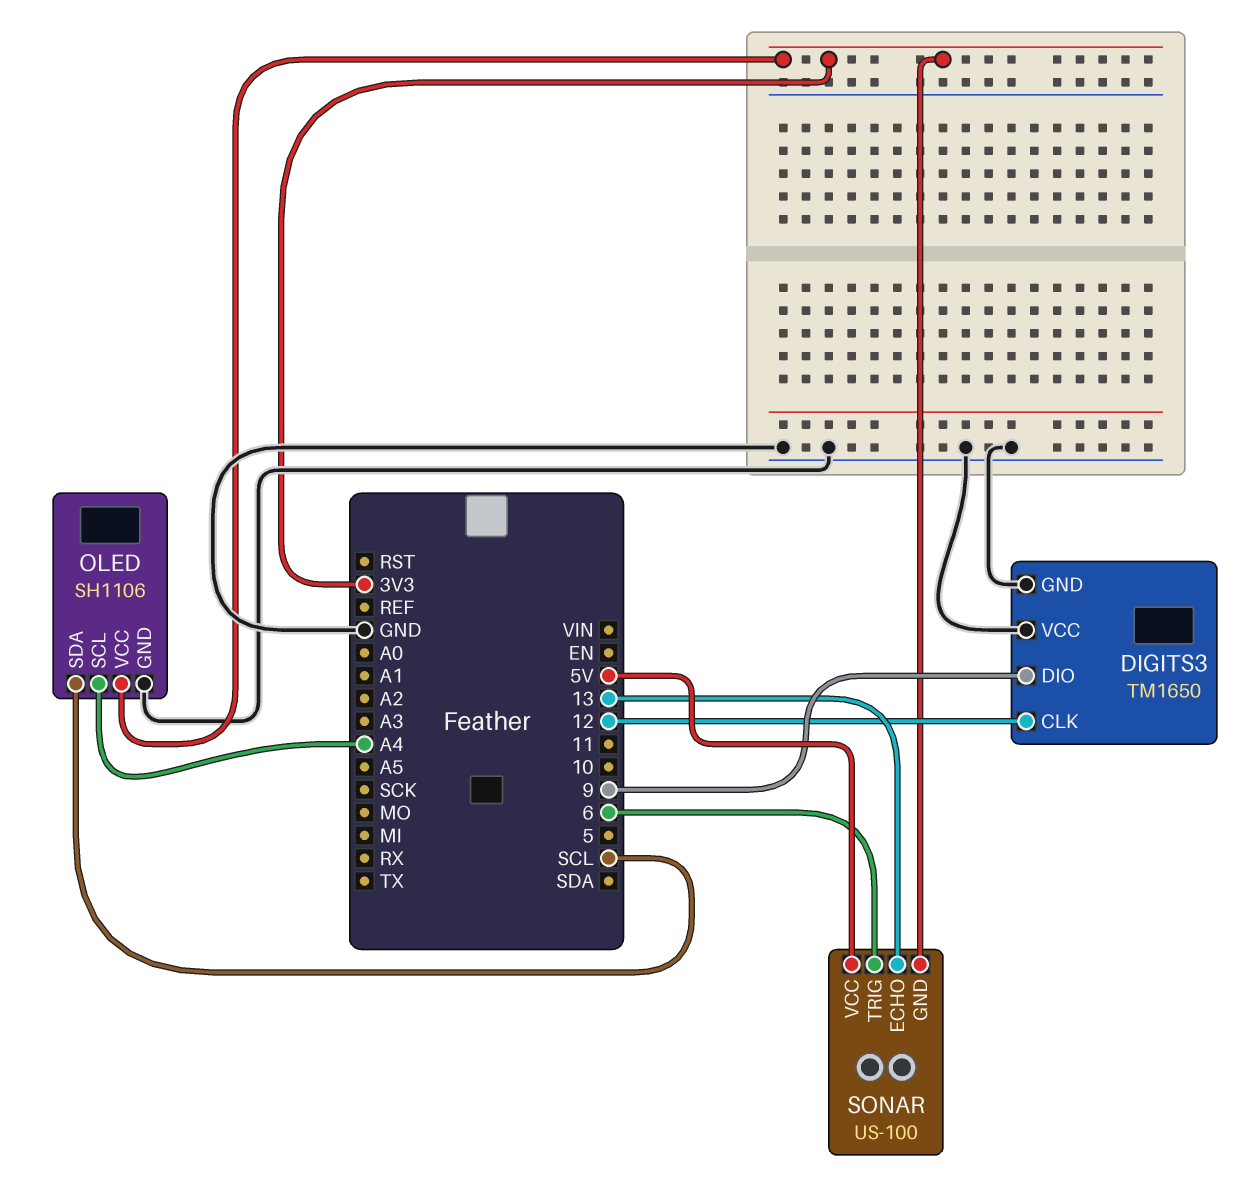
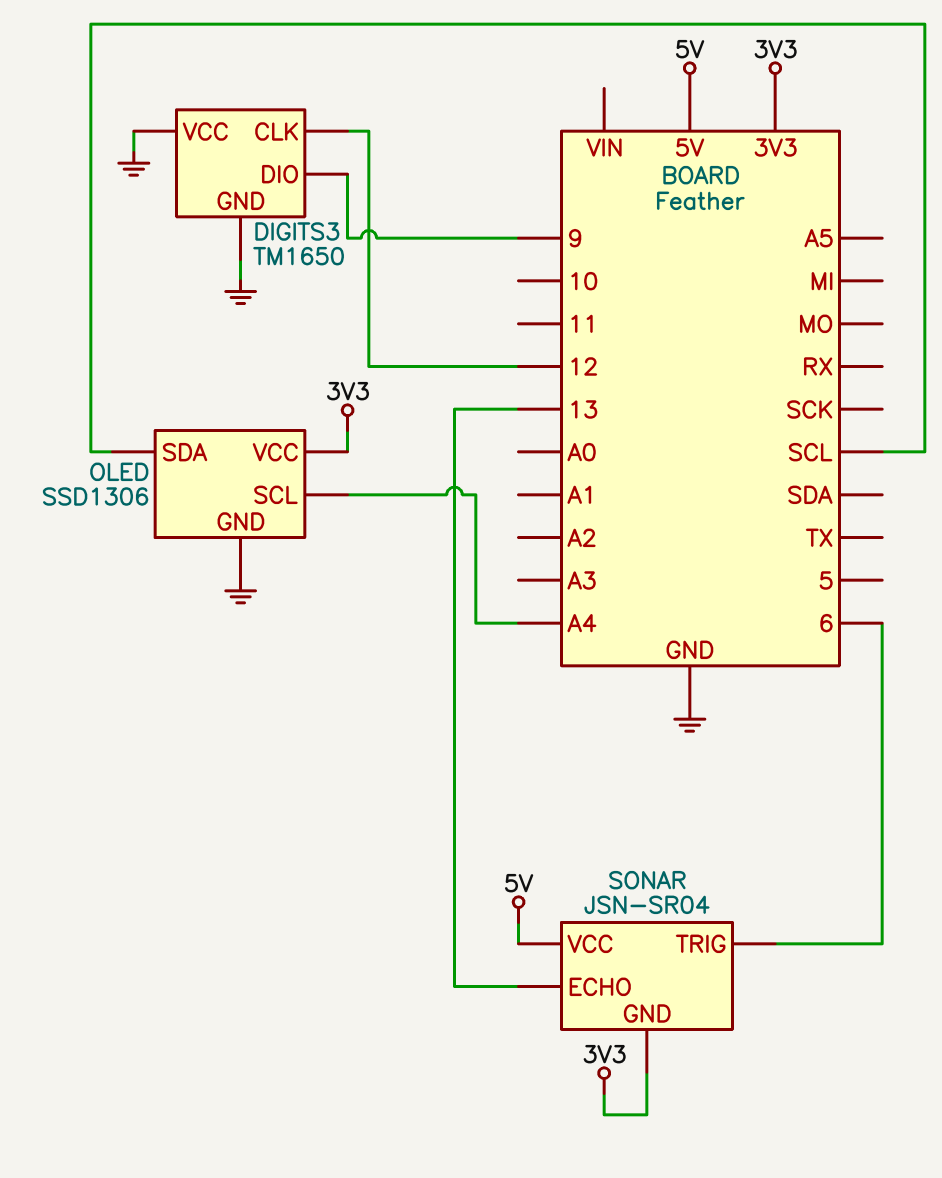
OLED: SH1106 -> SSD1306
SONAR: US-100 -> JSN-SR04

